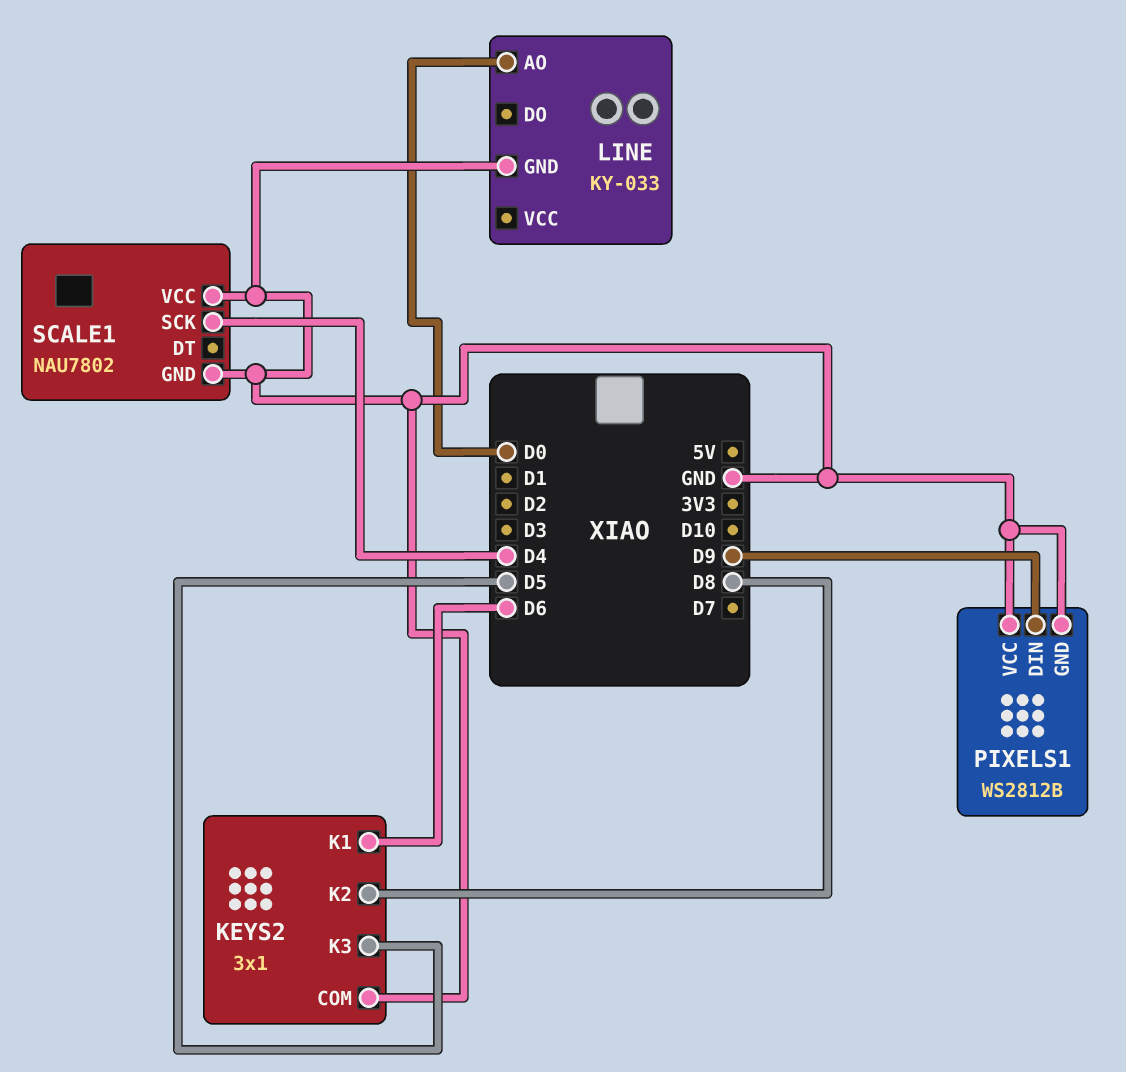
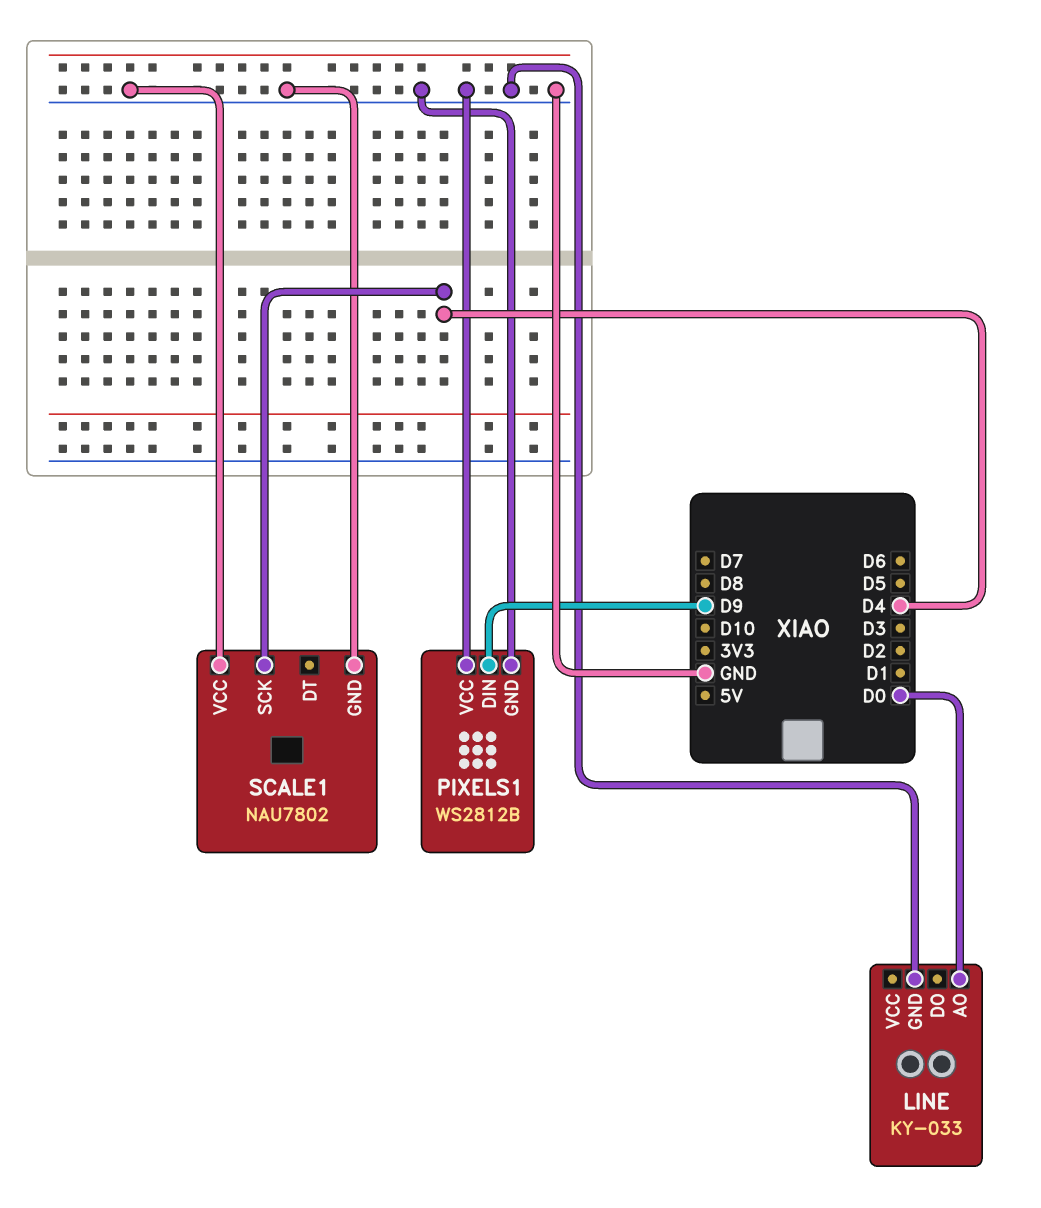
KEYS2: 3x1 -> none
KEYS2 pin COM: GND -> none
KEYS2 pin K1: D6 -> none
KEYS2 pin K2: D8 -> none
KEYS2 pin K3: D5 -> none

